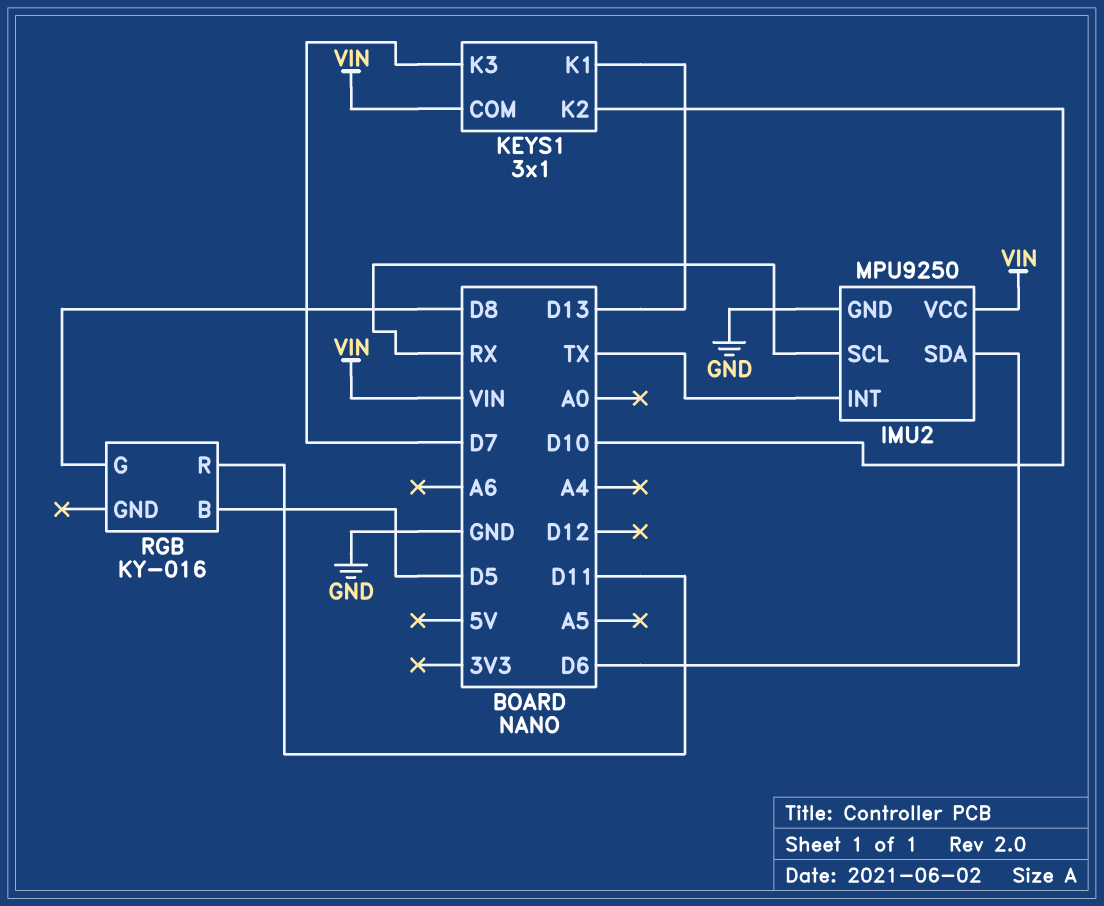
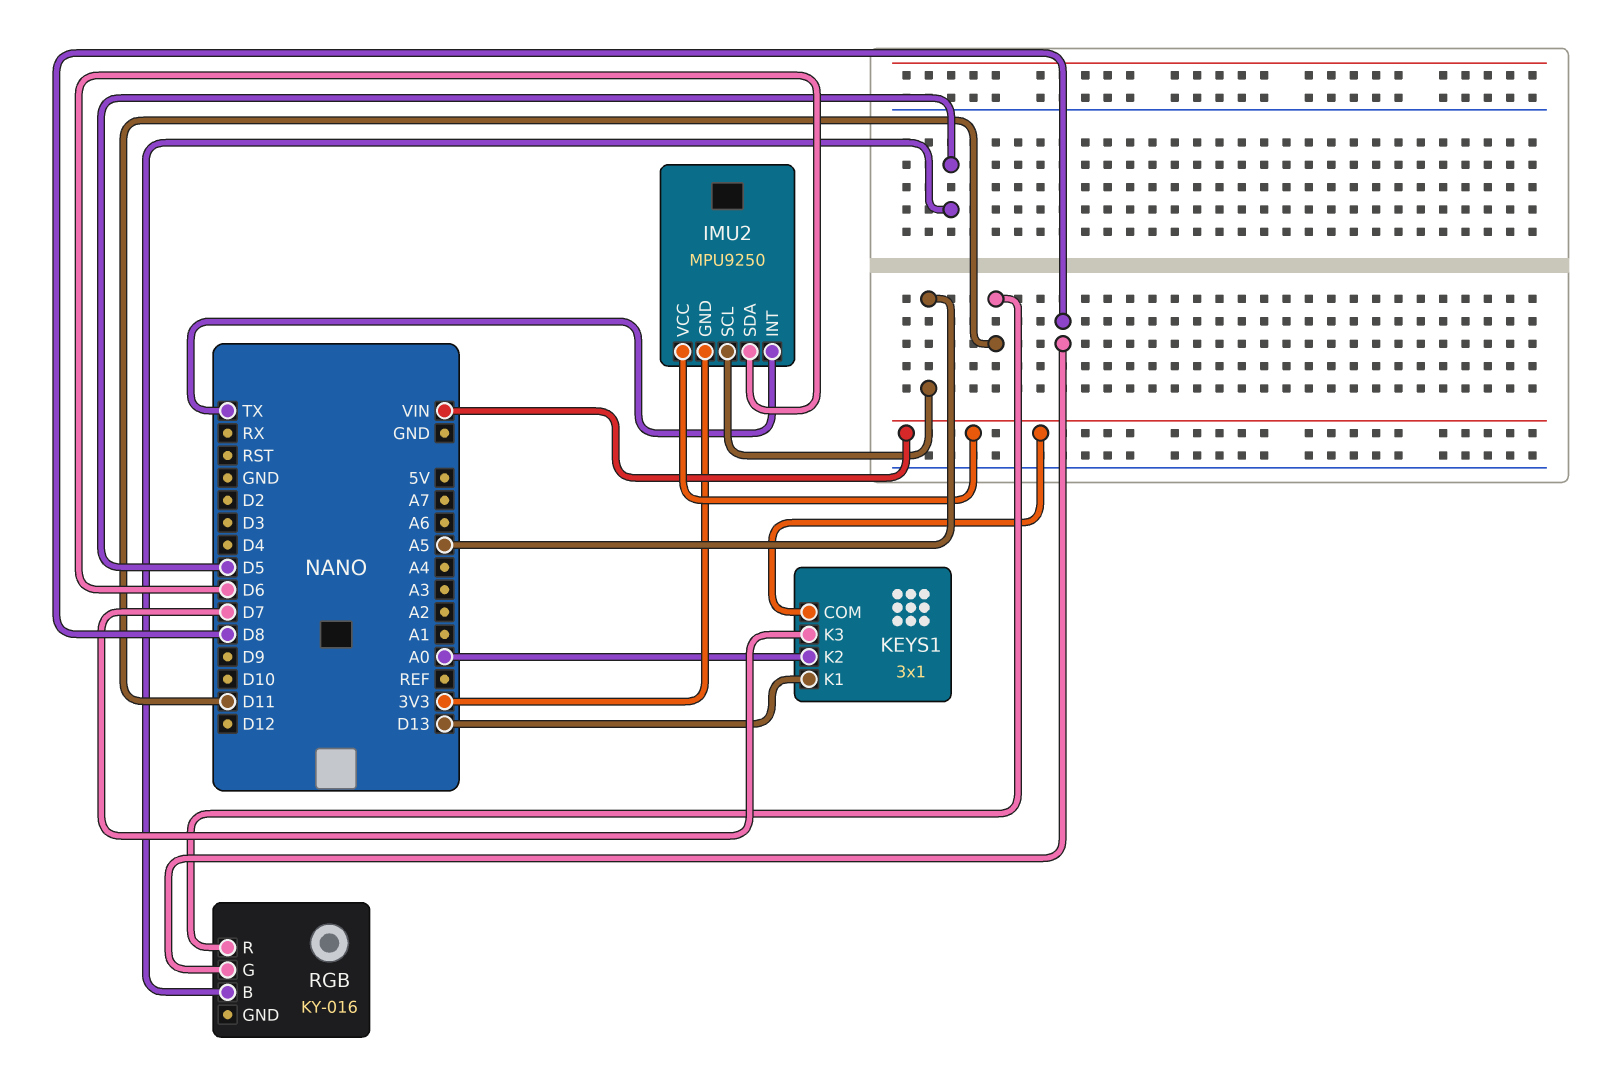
IMU2 pin GND: GND -> 3V3
IMU2 pin SCL: RX -> A5
KEYS1 pin K2: D10 -> A0

